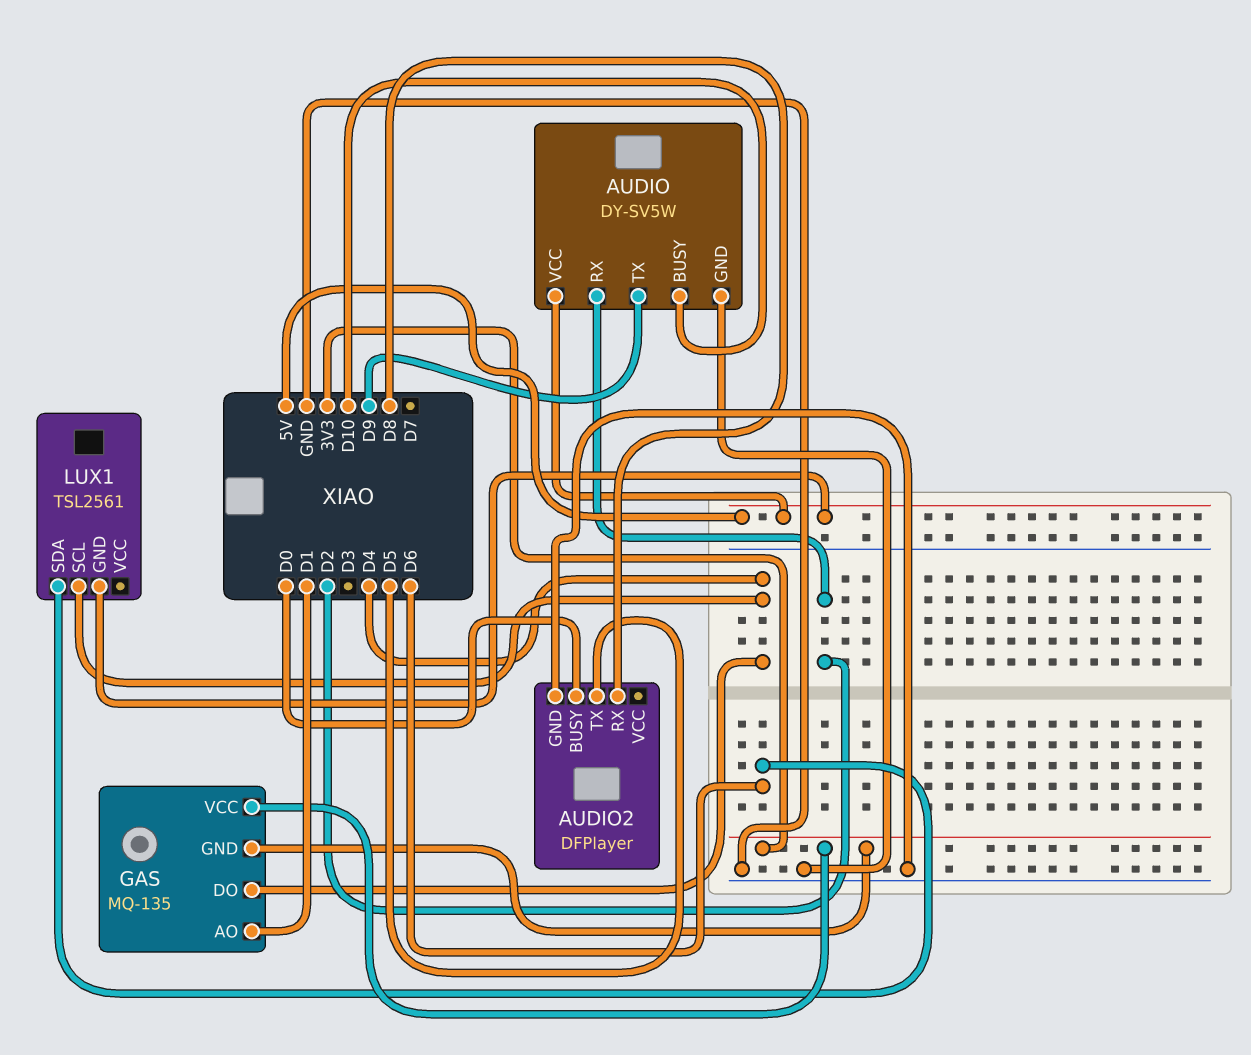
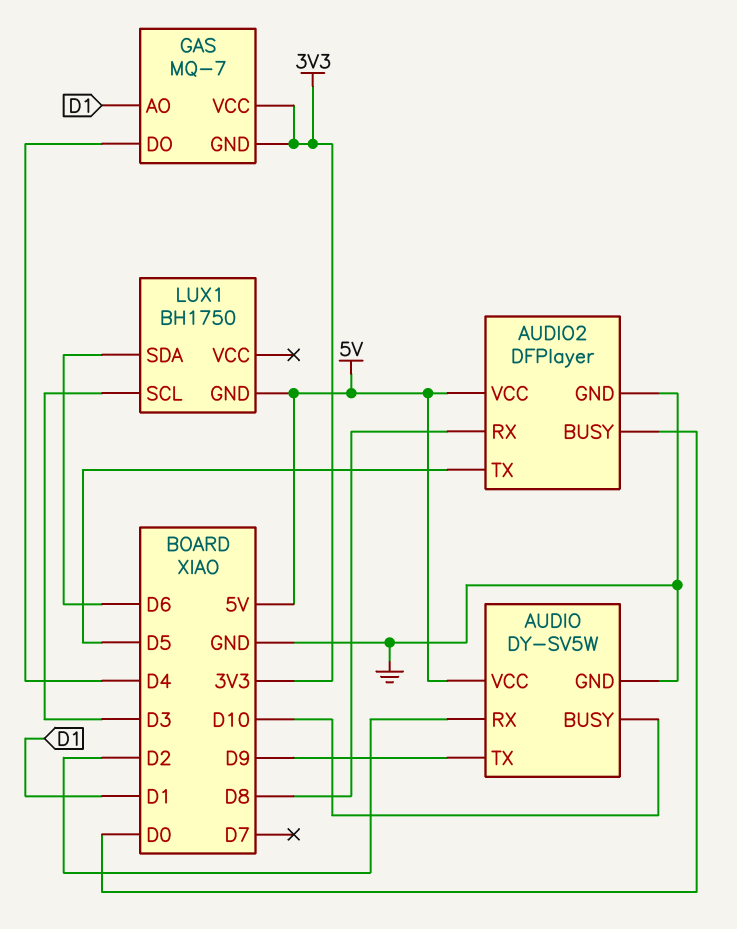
AUDIO2 pin VCC: none -> 5V
GAS: MQ-135 -> MQ-7
LUX1: TSL2561 -> BH1750
LUX1 pin SCL: D4 -> D3

